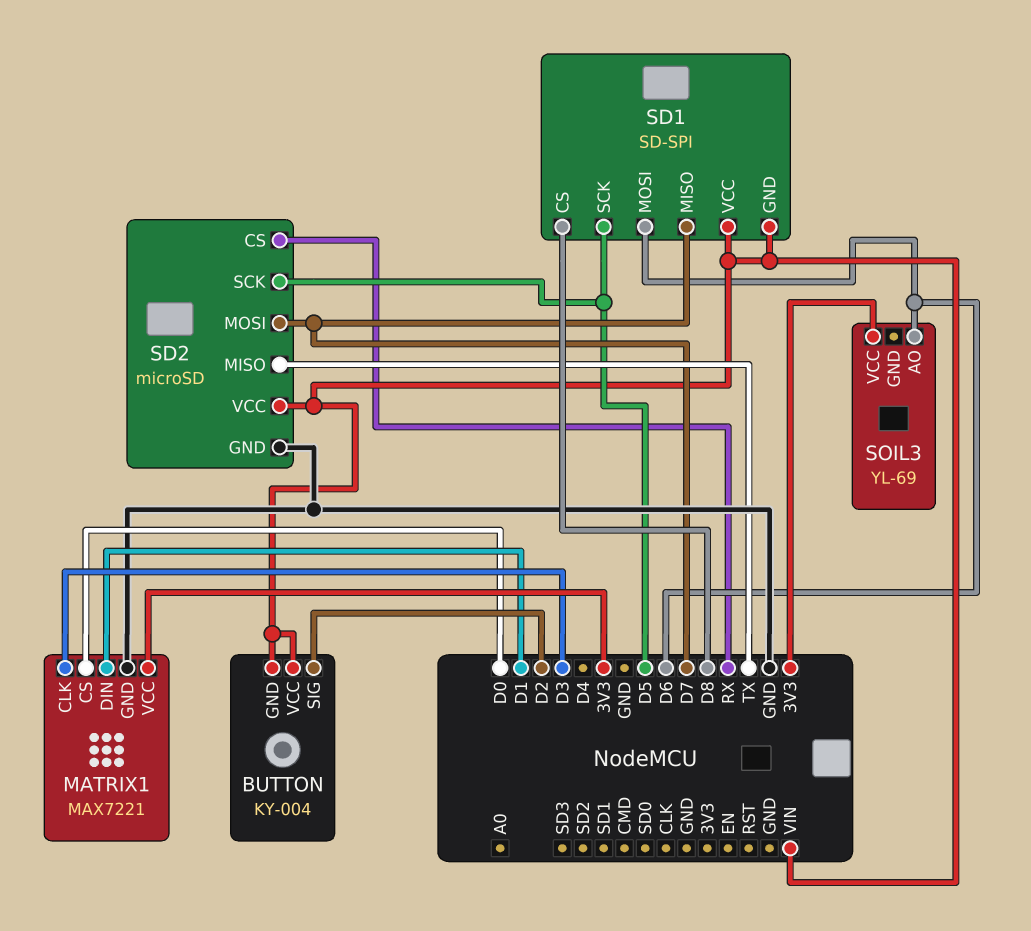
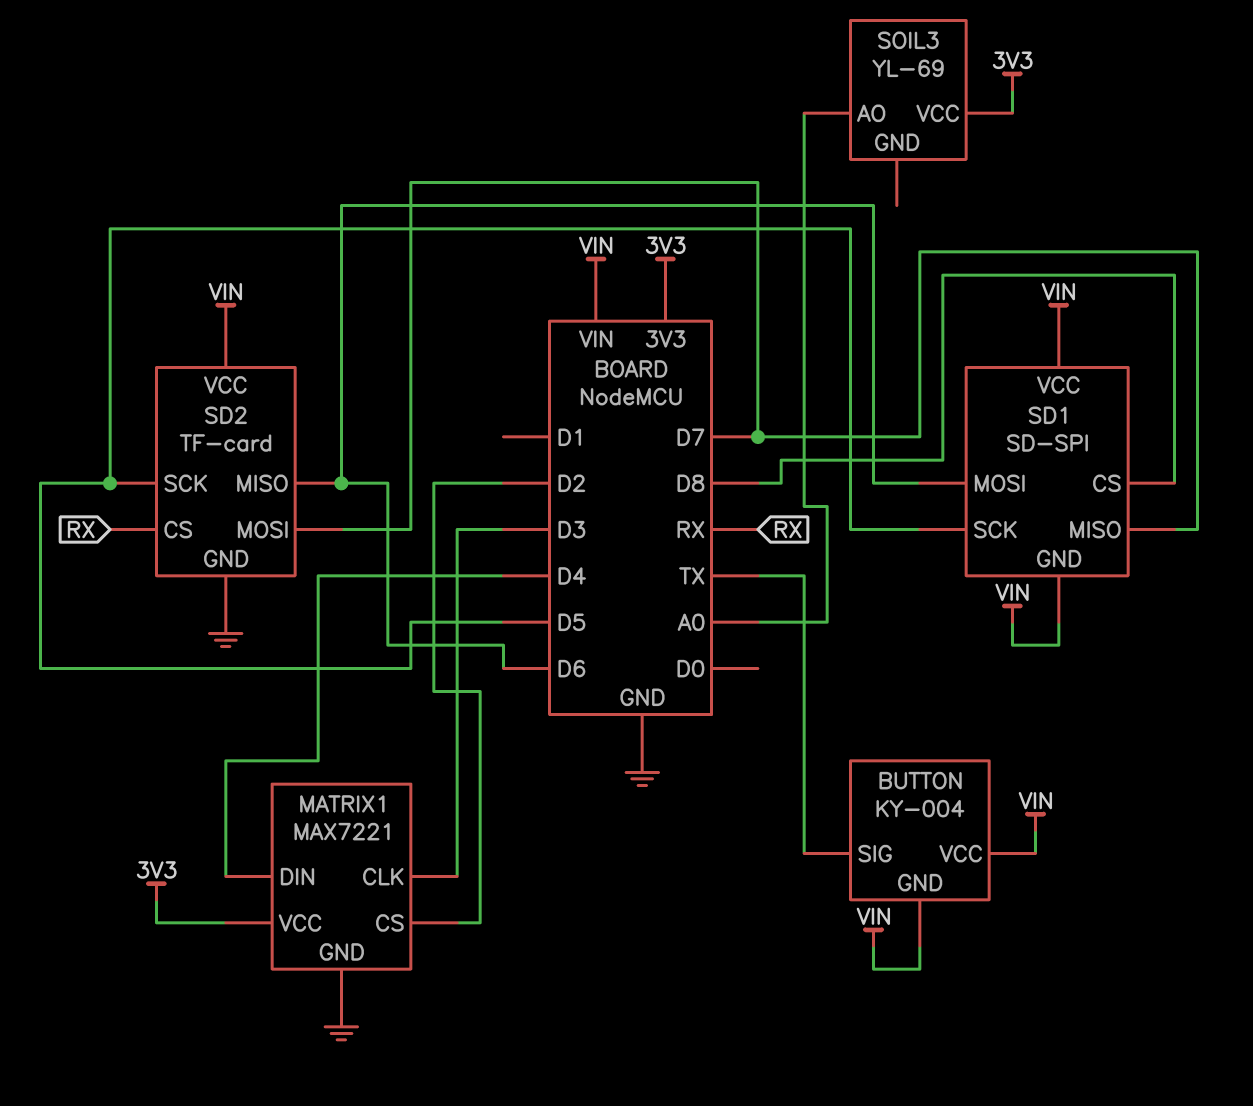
BUTTON pin SIG: D2 -> TX
MATRIX1 pin CS: D0 -> D2
MATRIX1 pin DIN: D1 -> D4
SD2: microSD -> TF-card
SD2 pin MISO: TX -> D6
SOIL3 pin AO: D6 -> A0

